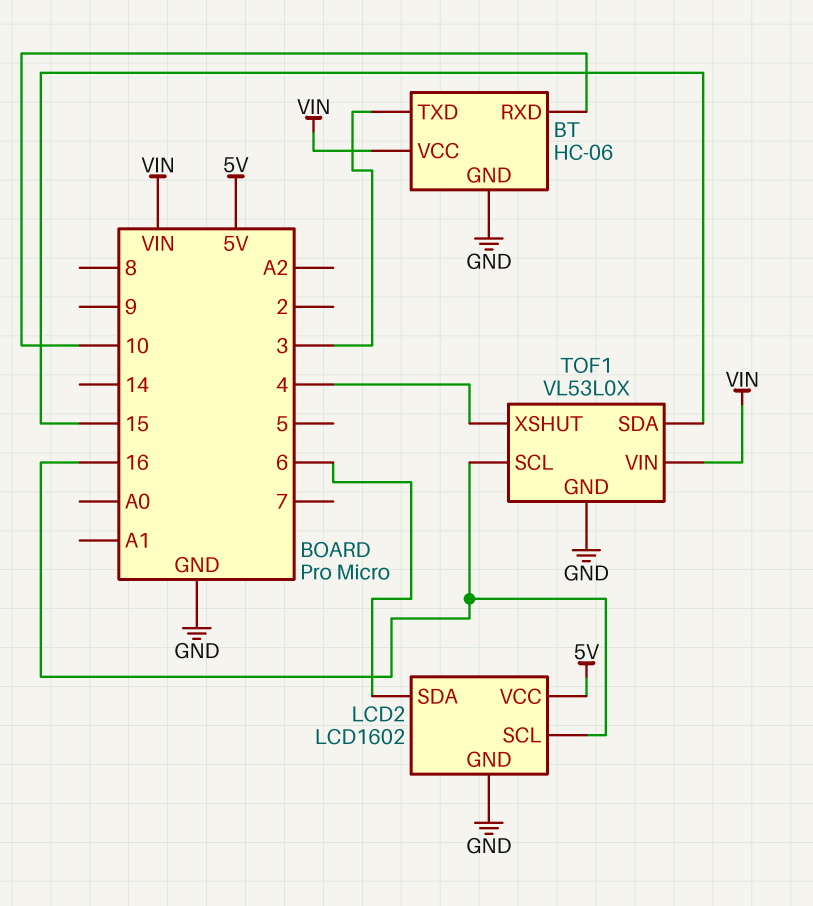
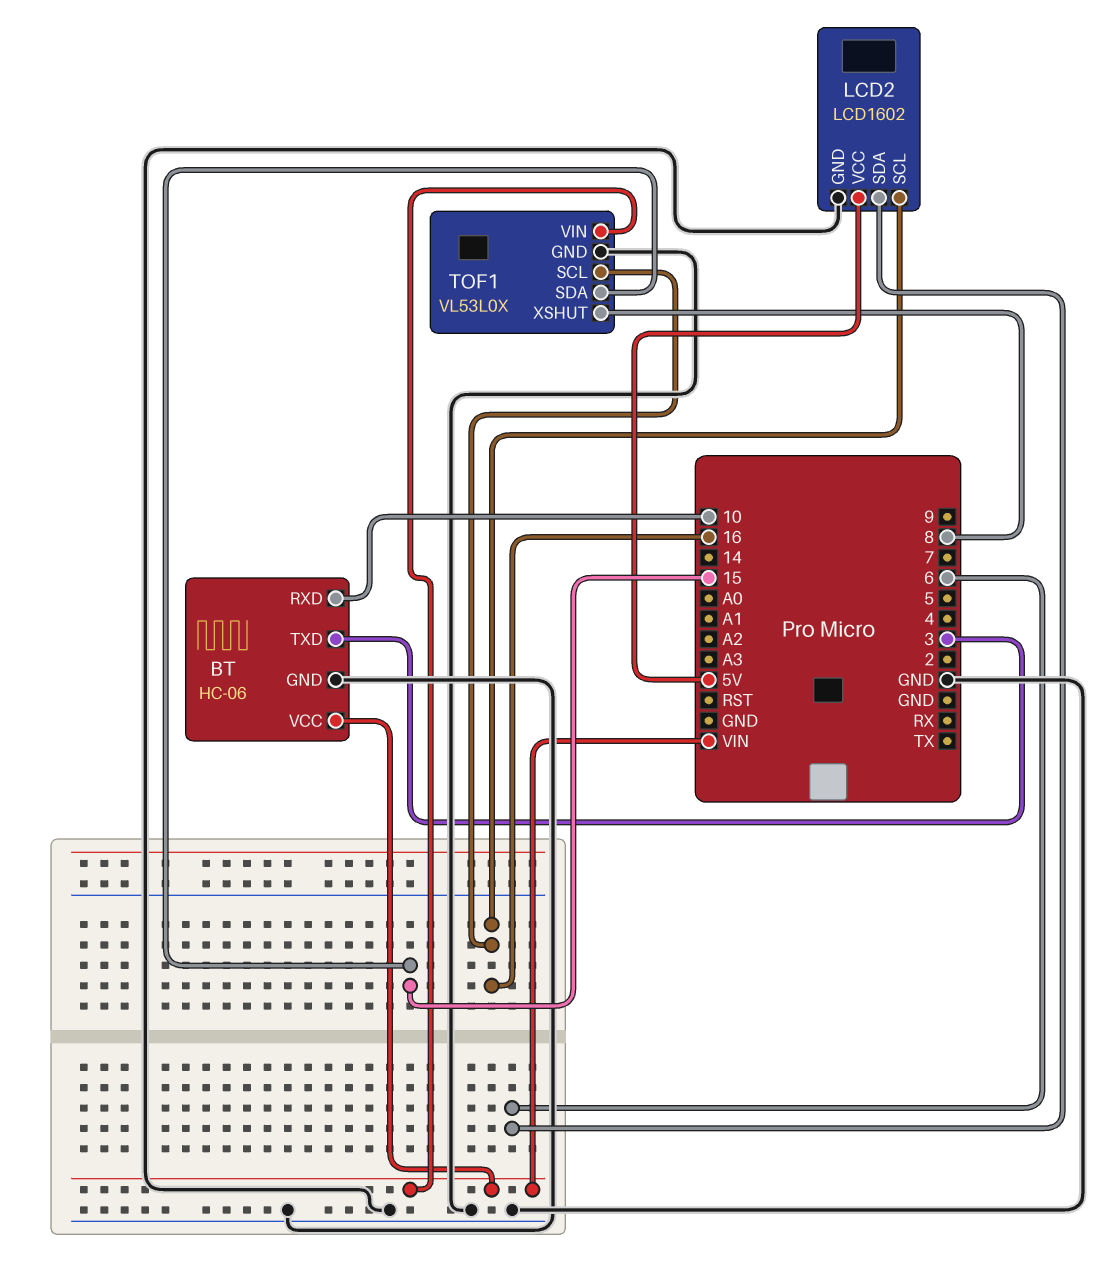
TOF1 pin XSHUT: 4 -> 8

